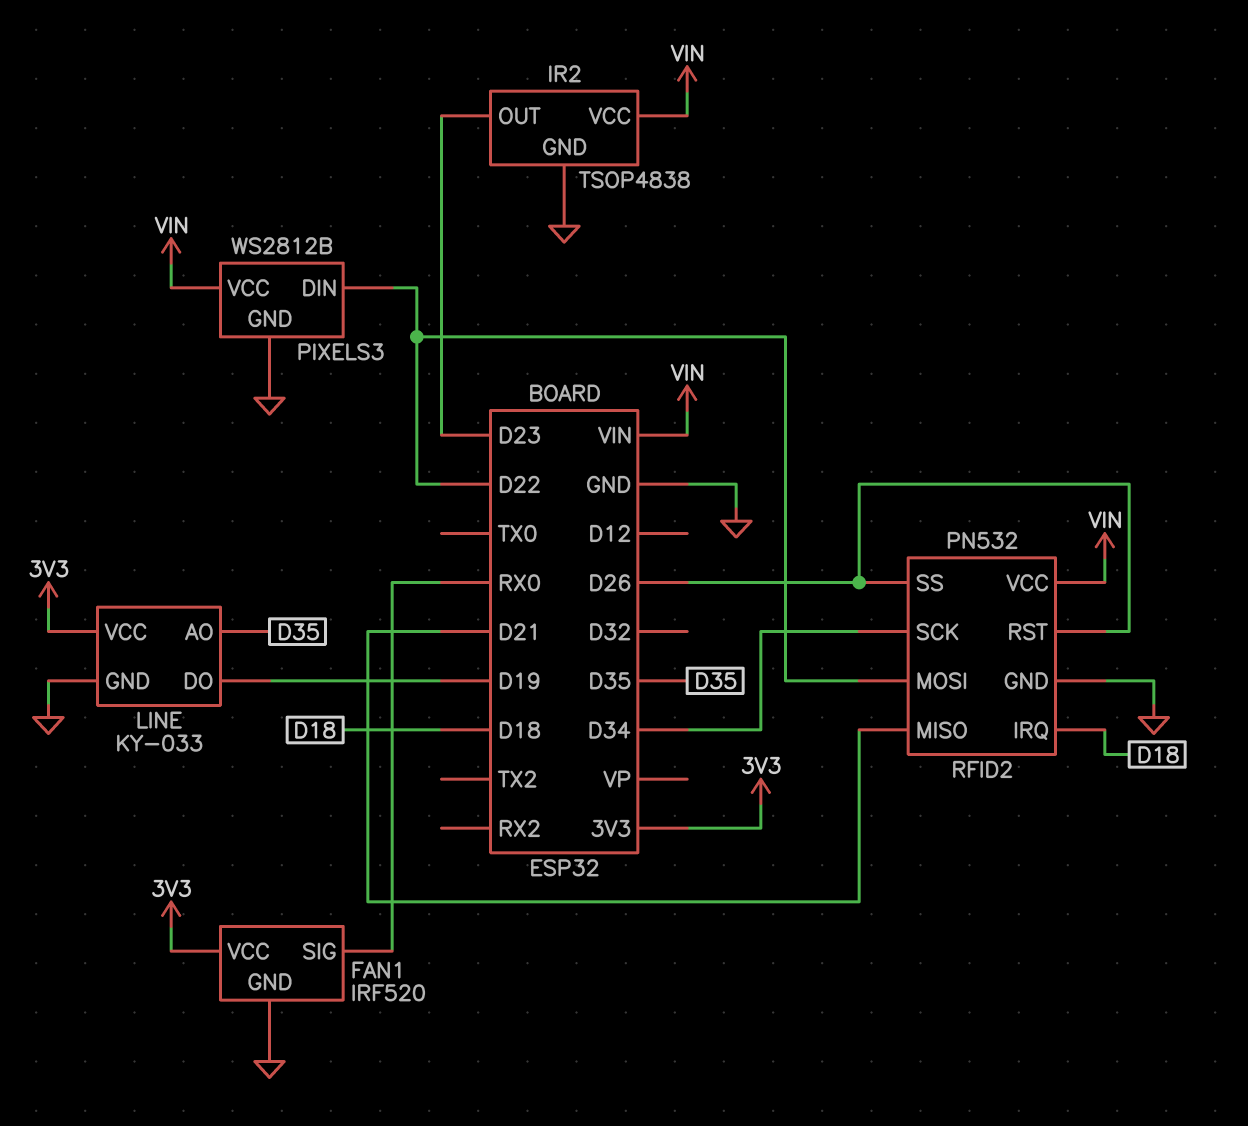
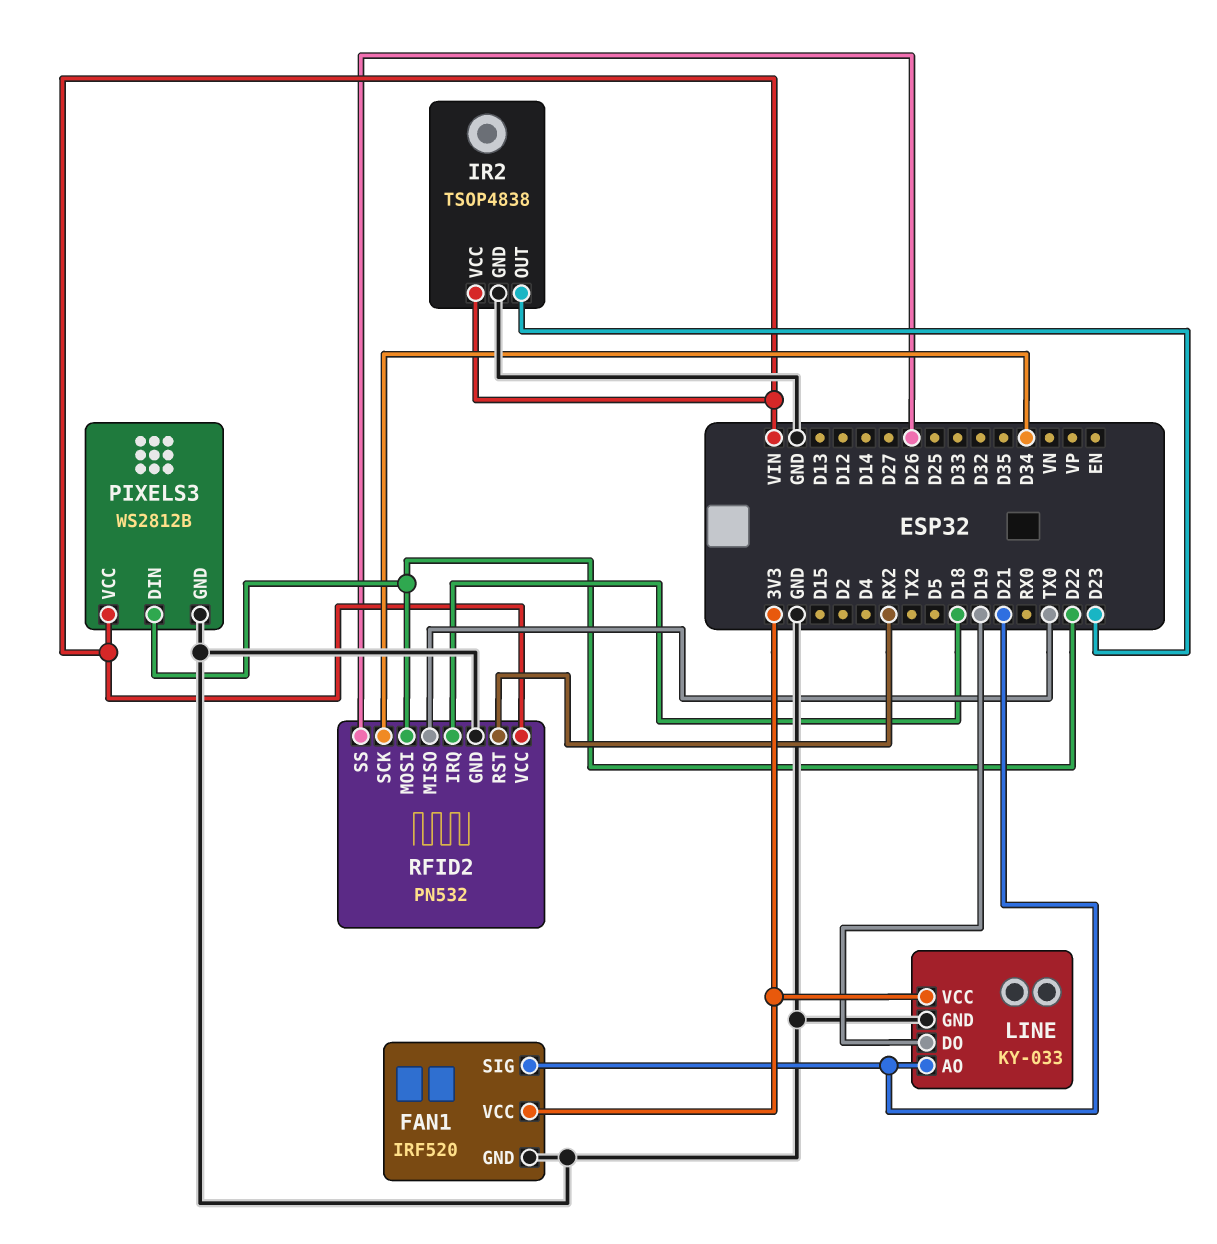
FAN1 pin SIG: RX0 -> D21
LINE pin AO: D35 -> D21
RFID2 pin MISO: D21 -> TX0
RFID2 pin RST: D26 -> RX2

